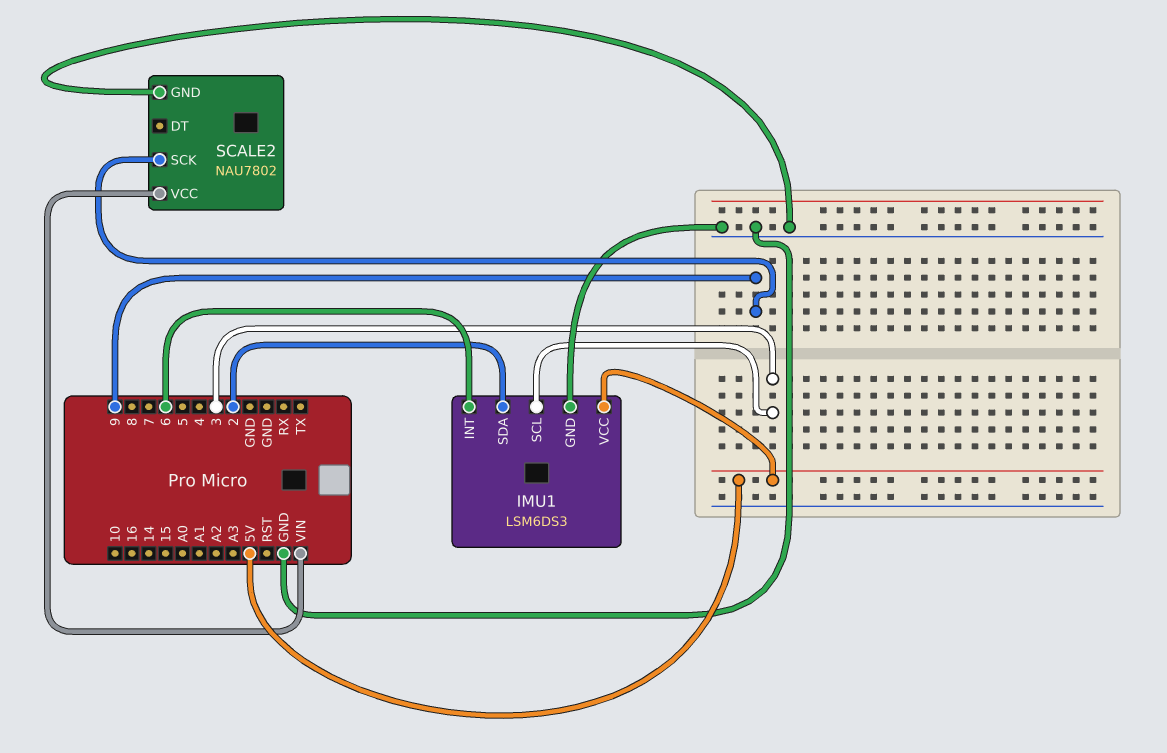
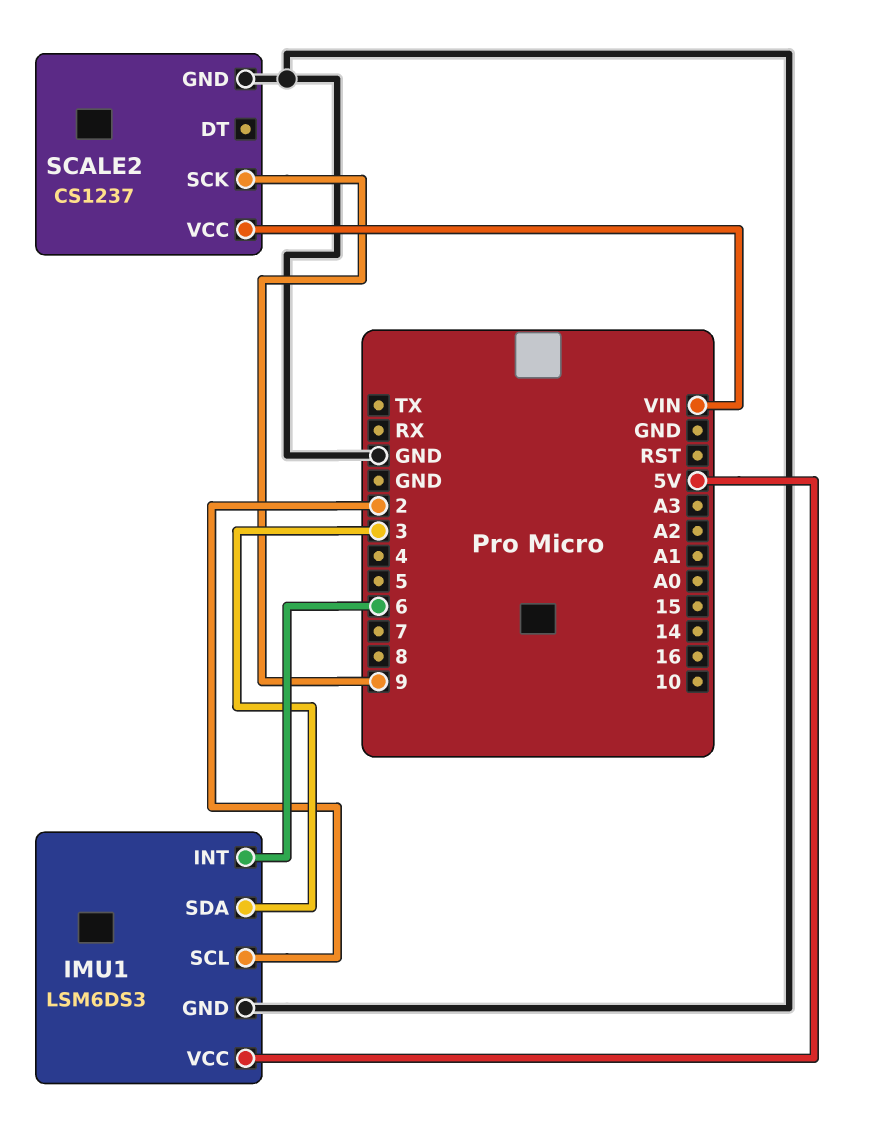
IMU1 pin SCL: 3 -> 2
IMU1 pin SDA: 2 -> 3
SCALE2: NAU7802 -> CS1237

